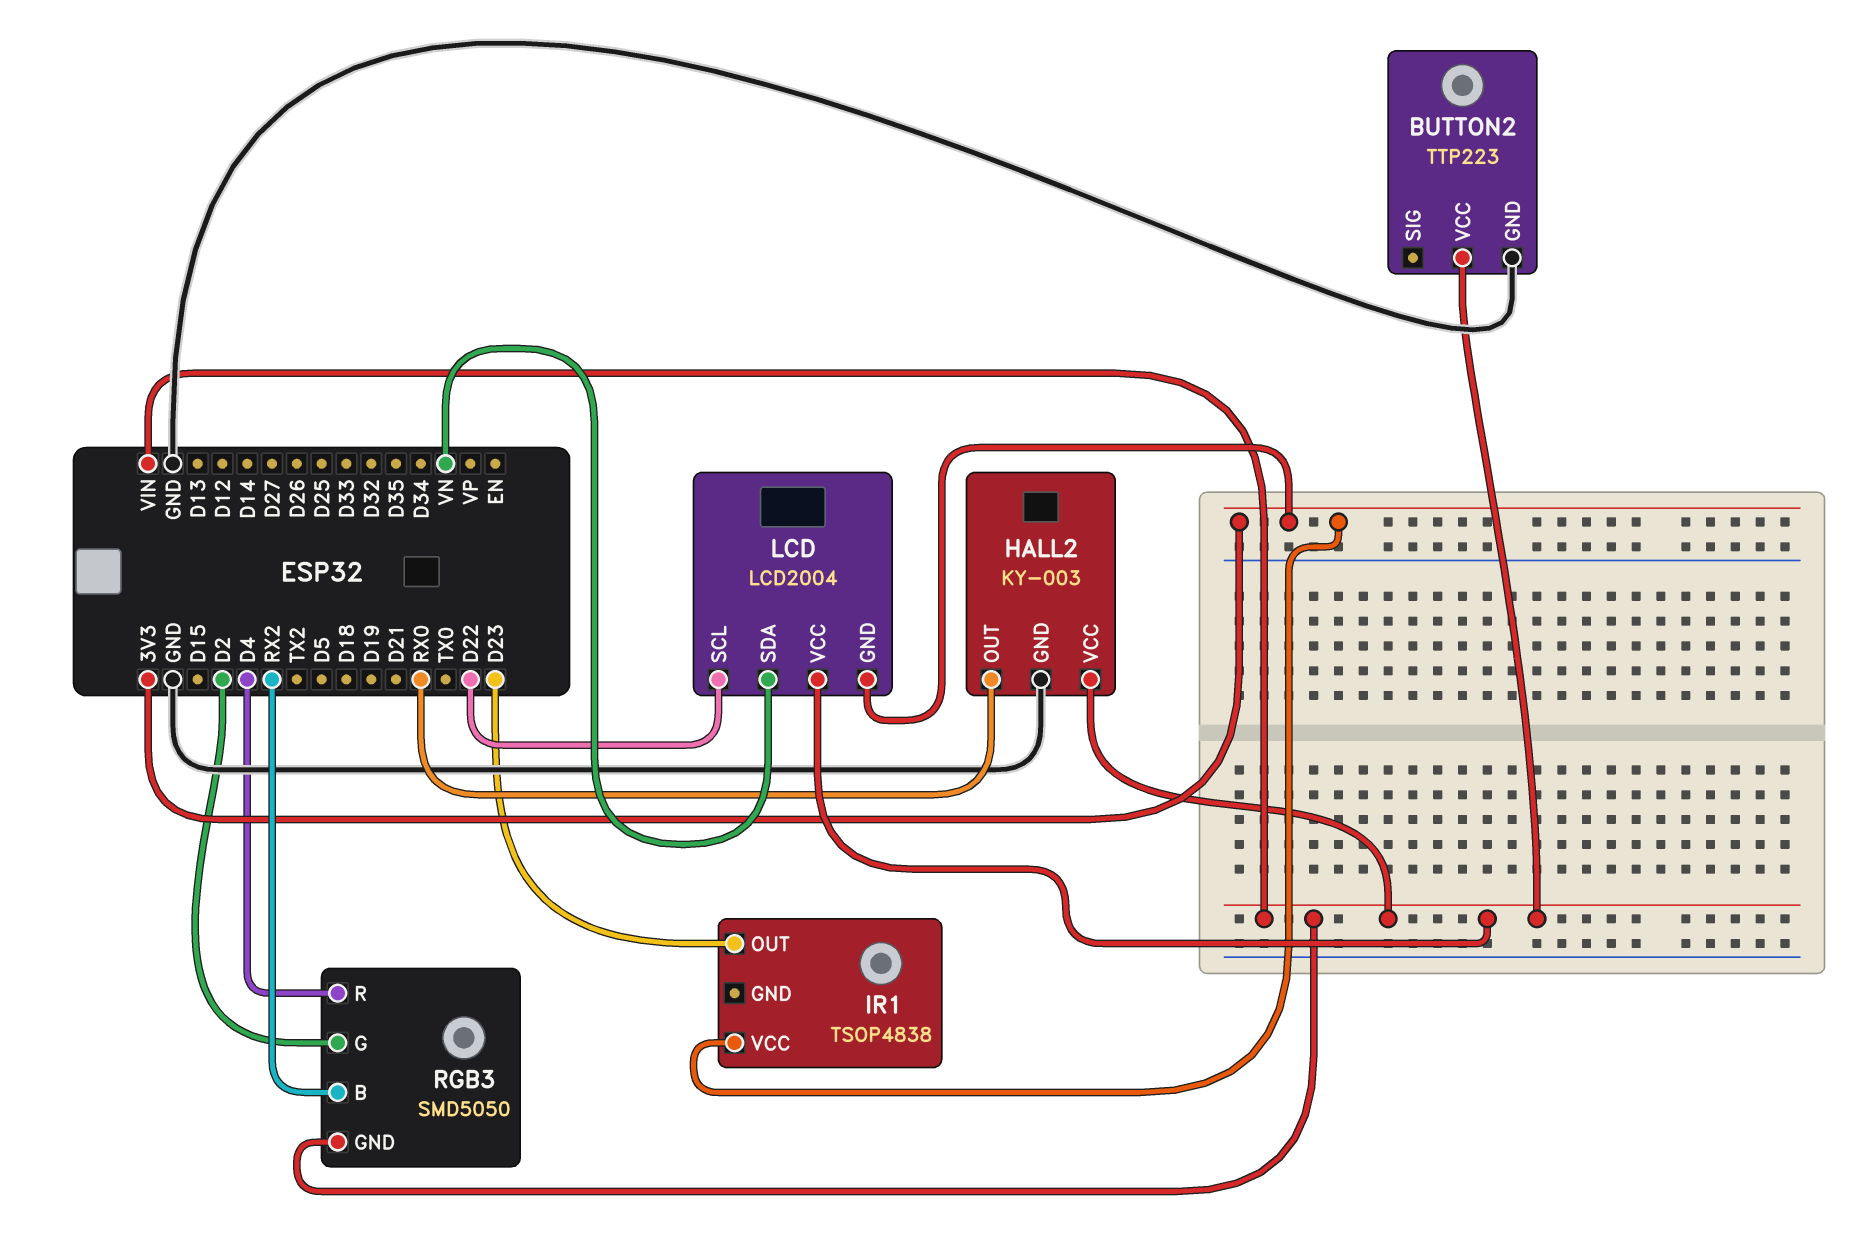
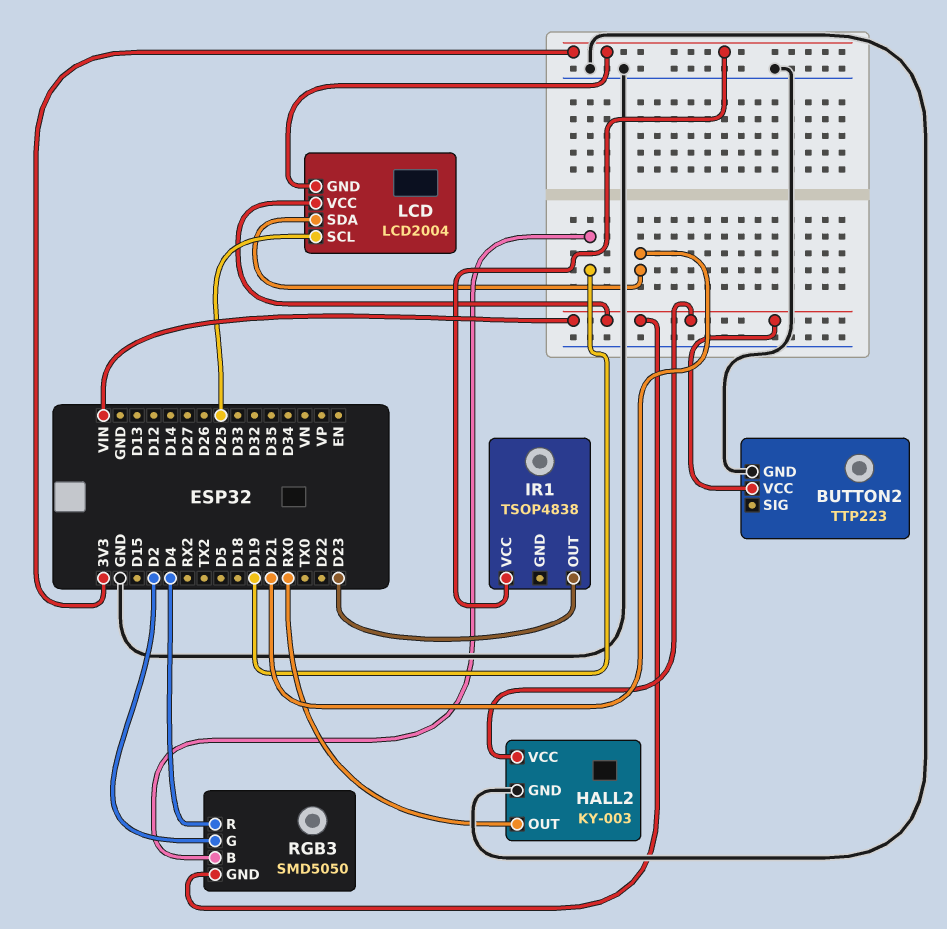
LCD pin SCL: D22 -> D25
LCD pin SDA: VN -> D21
RGB3 pin B: RX2 -> D19

